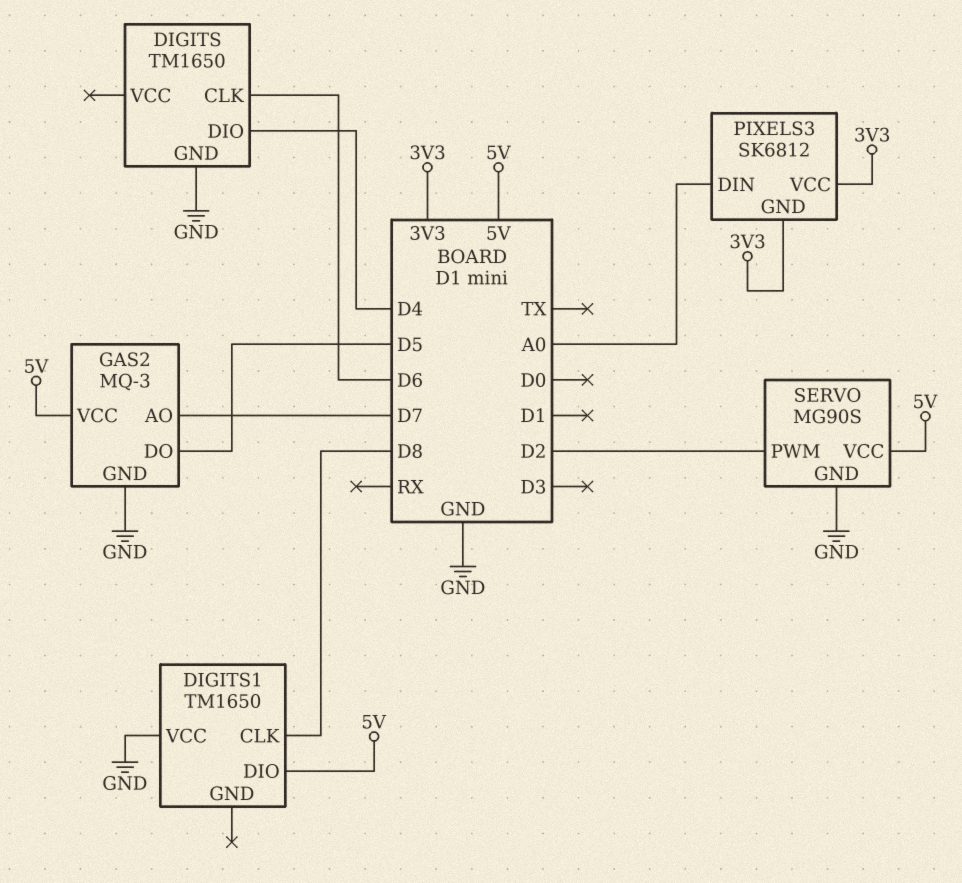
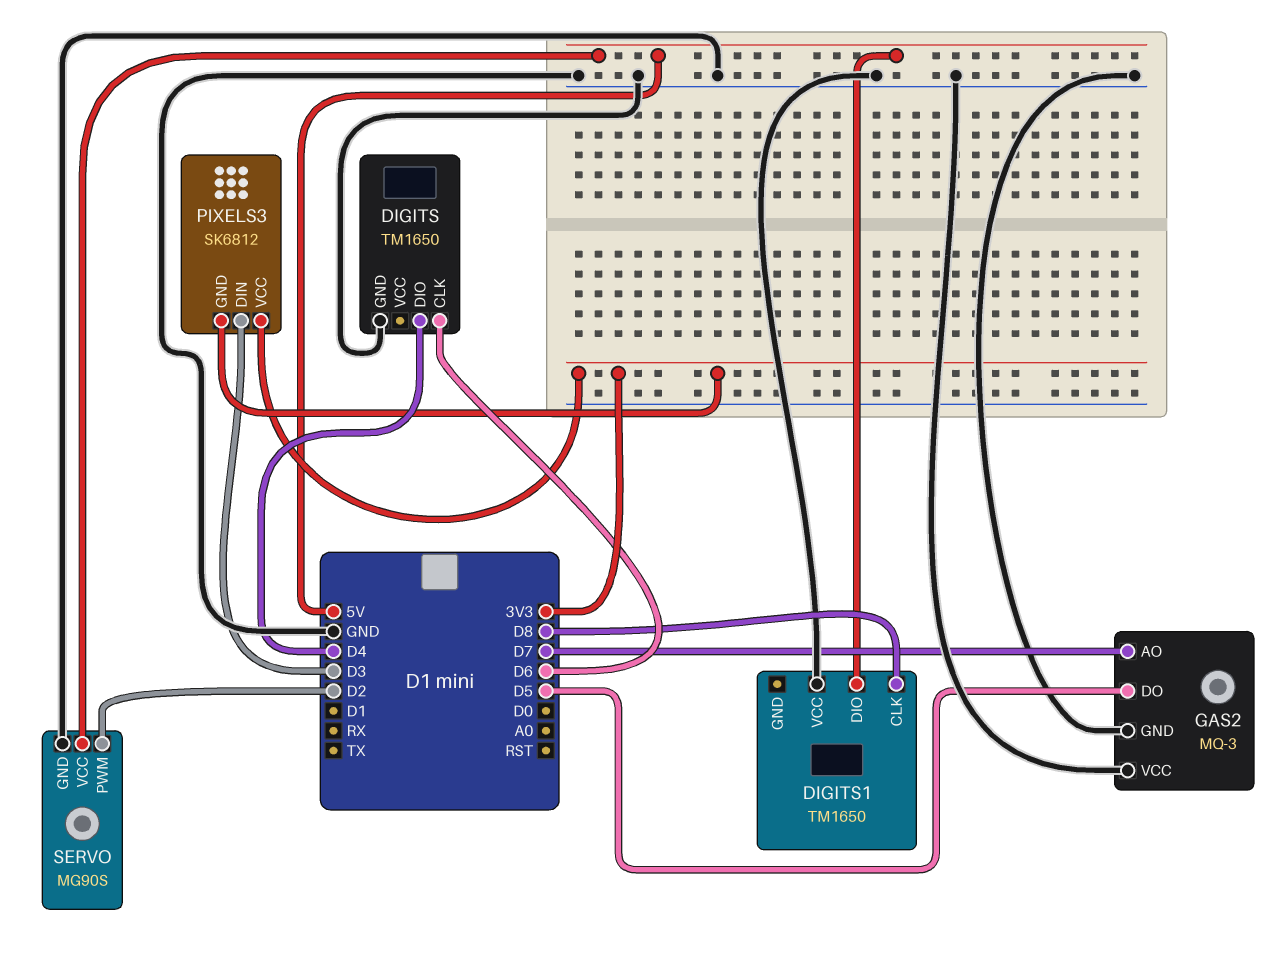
GAS2 pin VCC: 5V -> GND
PIXELS3 pin DIN: A0 -> D3

